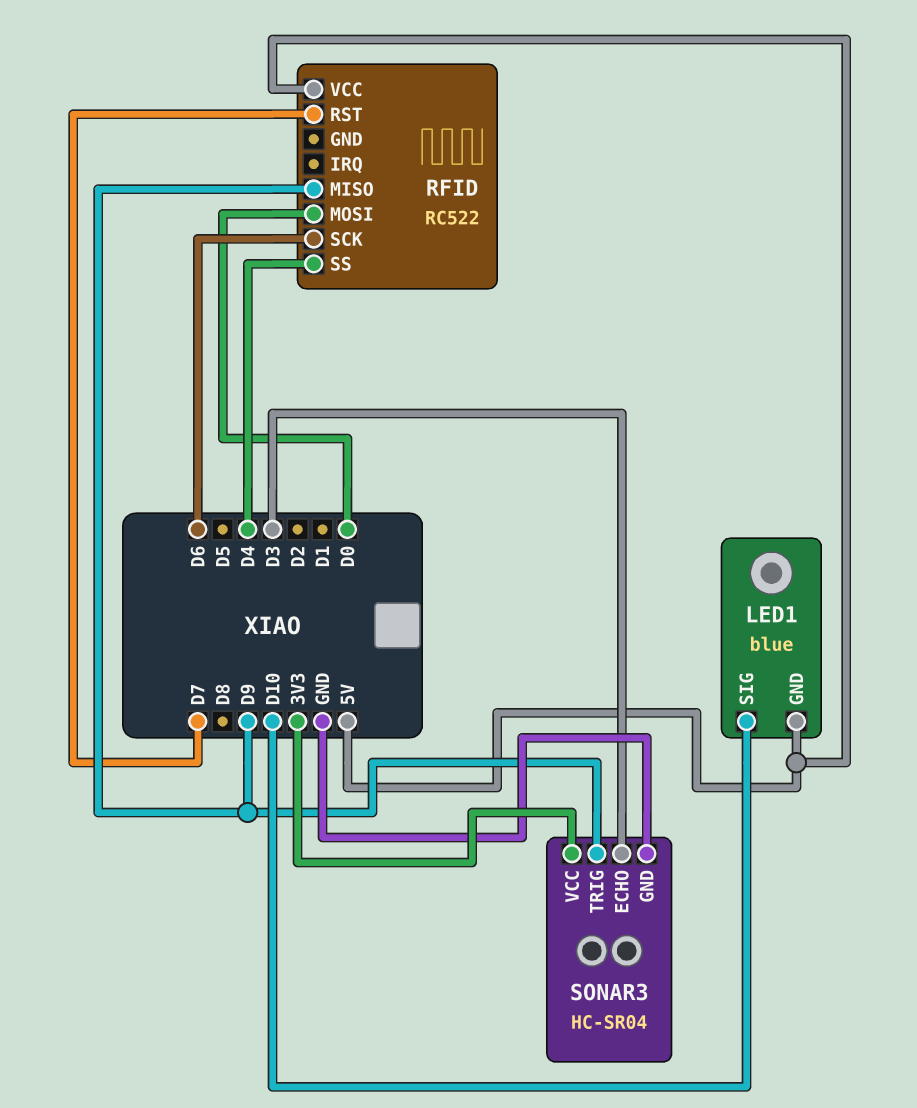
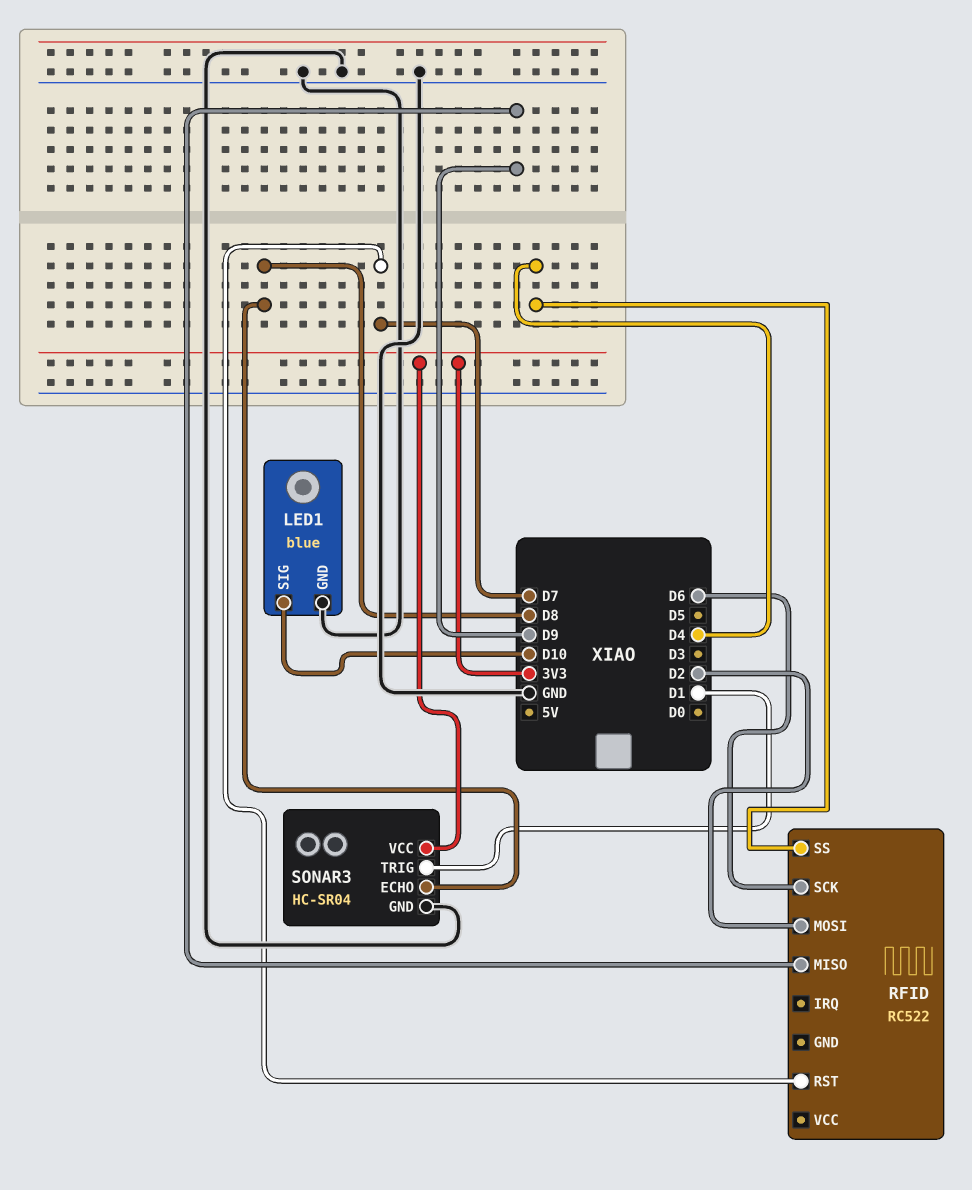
LED1 pin GND: 5V -> GND
RFID pin MOSI: D0 -> D2
RFID pin VCC: 5V -> none
SONAR3 pin ECHO: D3 -> D8
SONAR3 pin TRIG: D9 -> D1

